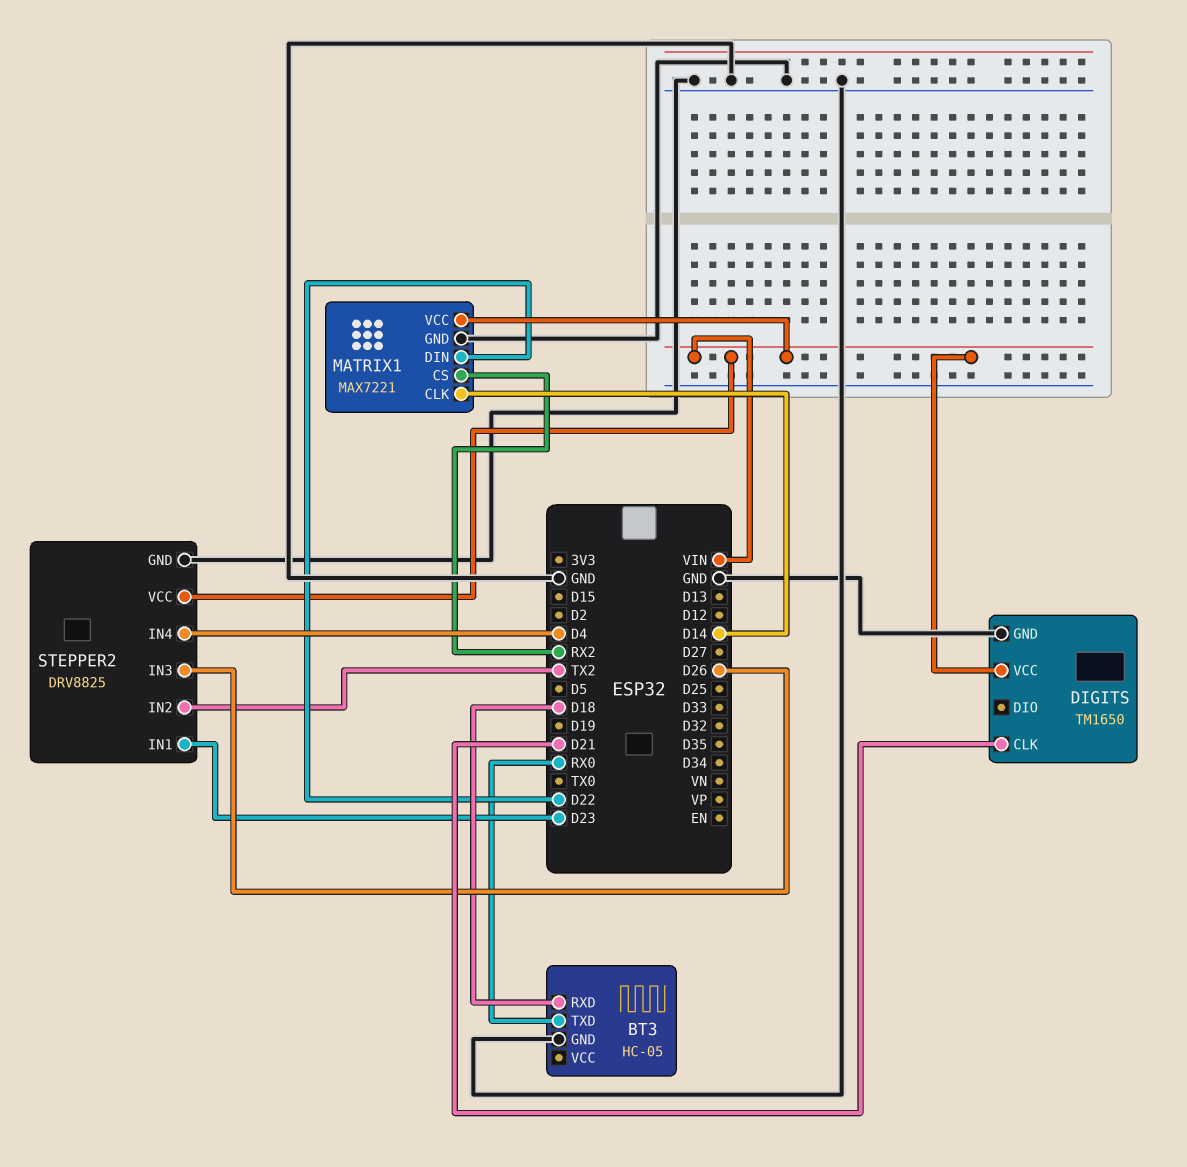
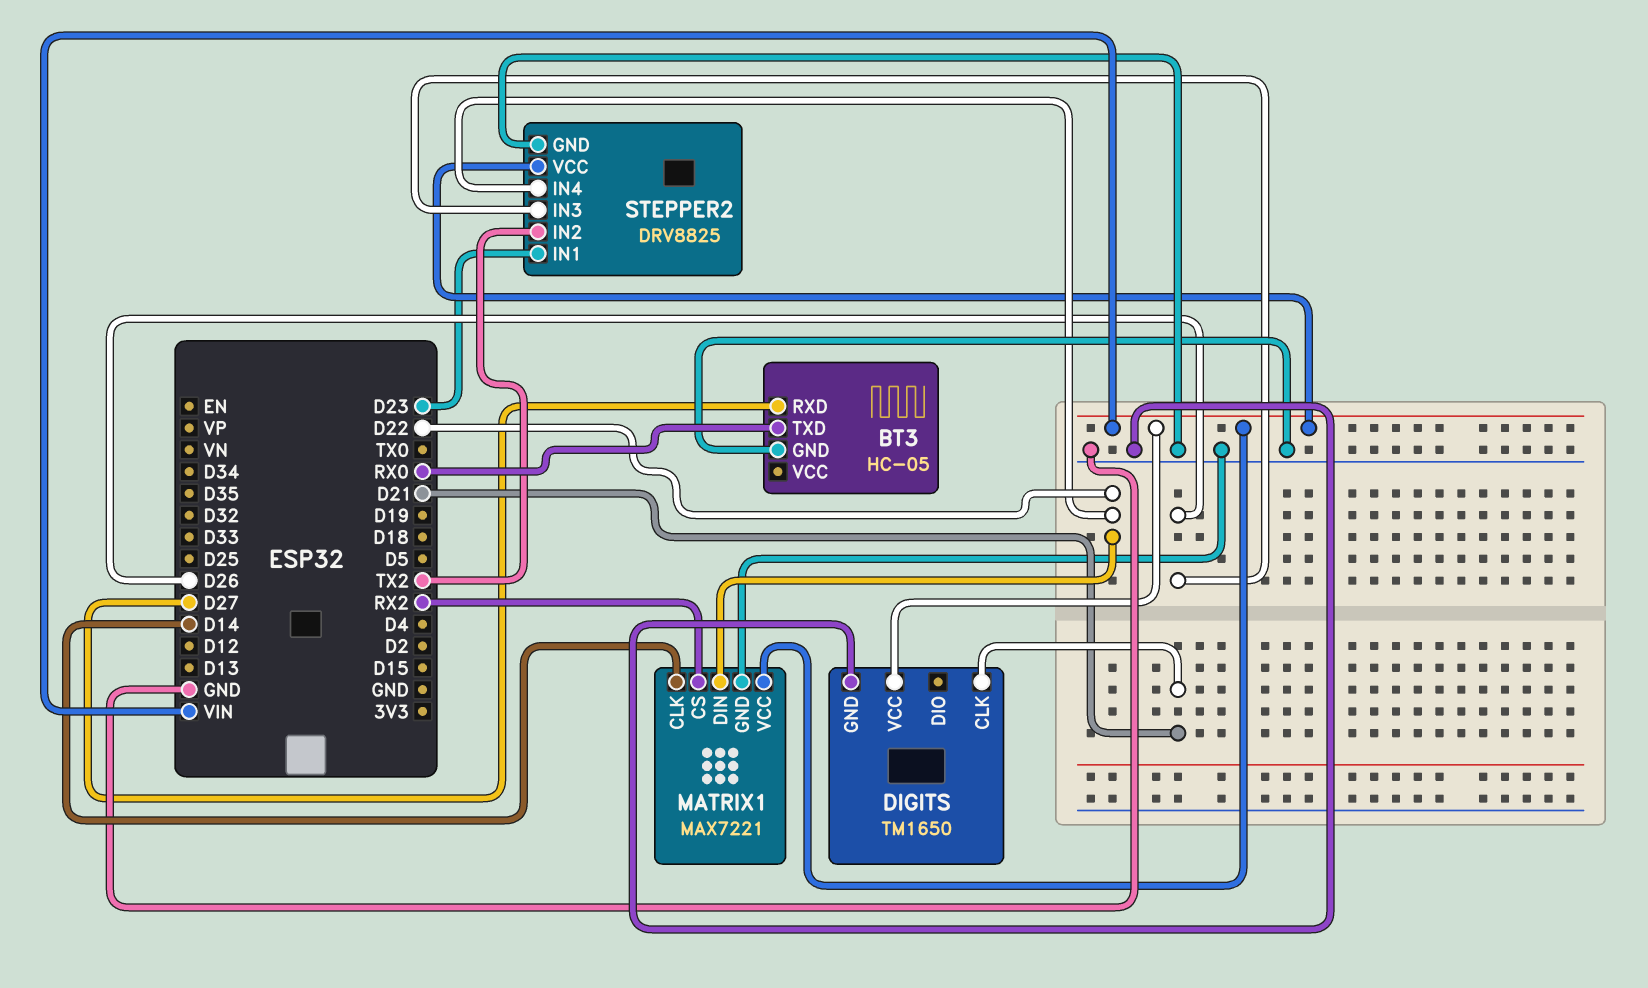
BT3 pin RXD: D18 -> D27
STEPPER2 pin IN4: D4 -> D22

